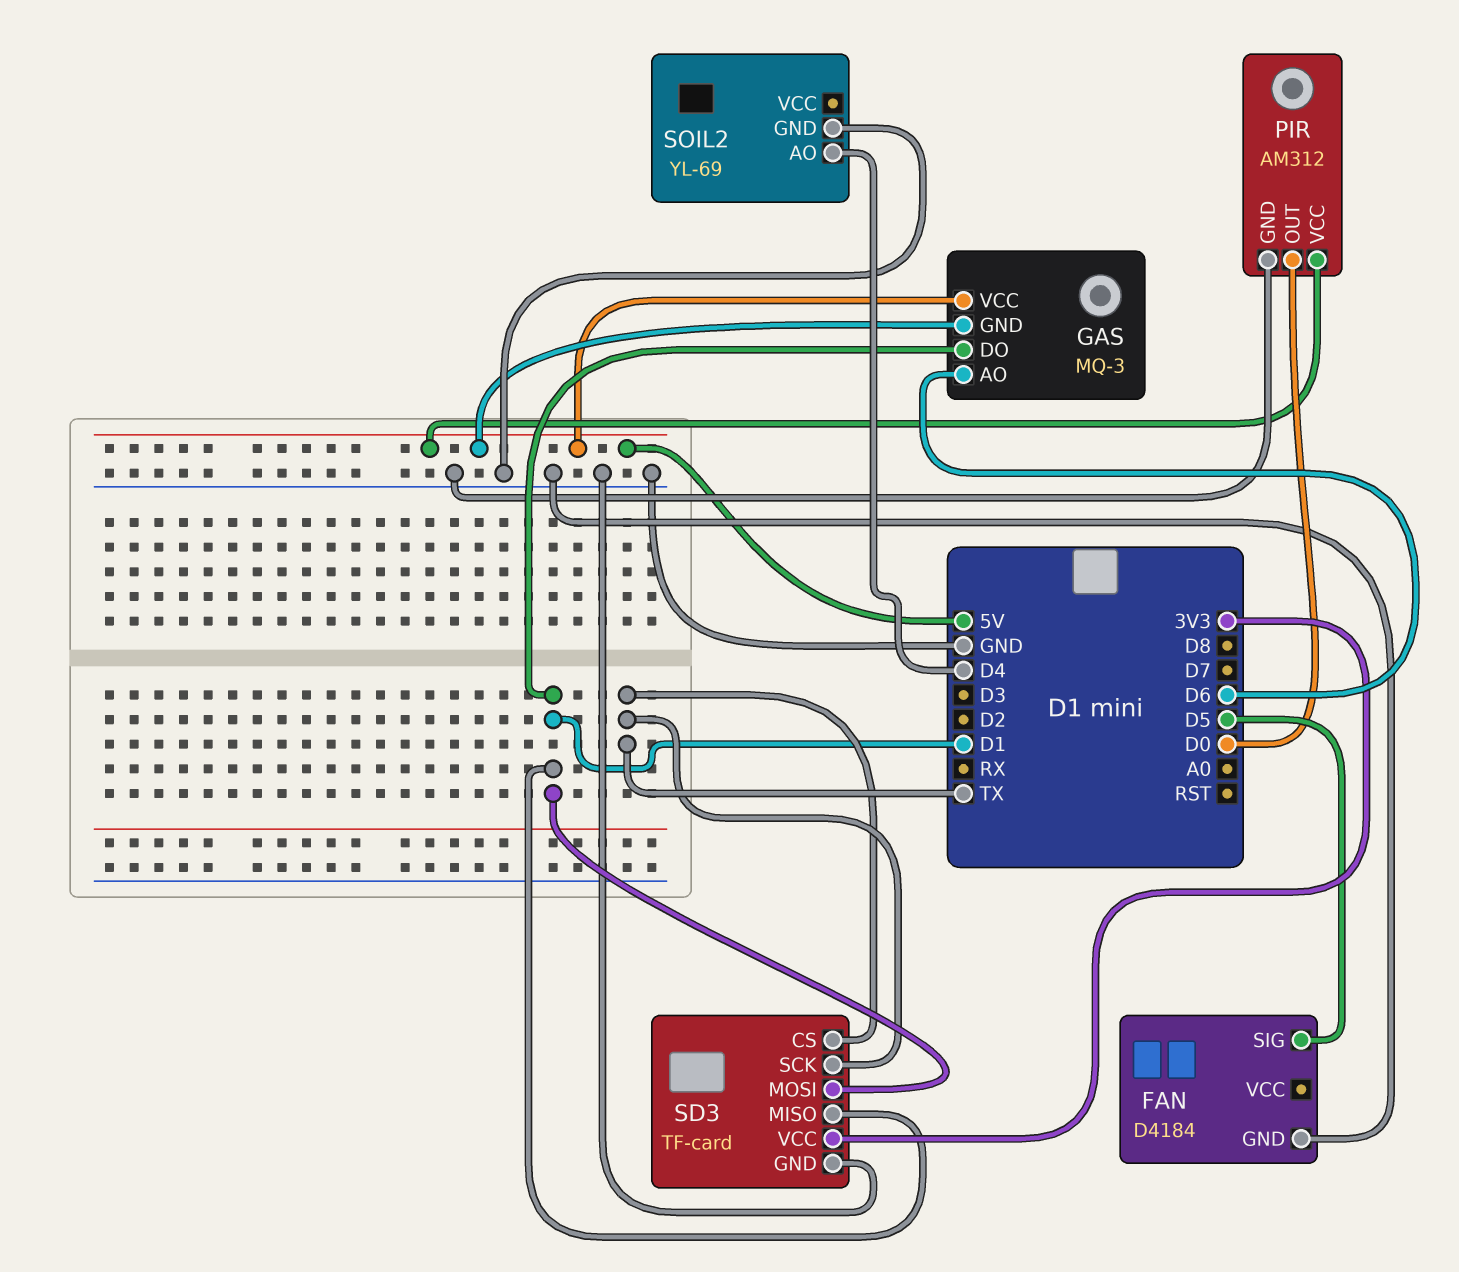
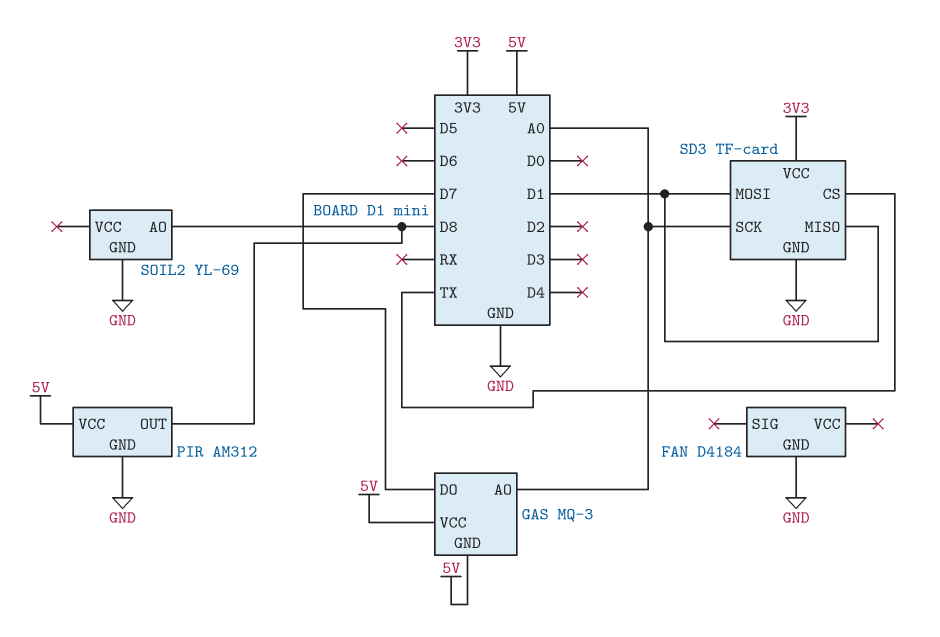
FAN pin SIG: D5 -> none
GAS pin AO: D6 -> A0
GAS pin DO: D1 -> D7
PIR pin OUT: D0 -> D8
SD3 pin SCK: TX -> A0
SOIL2 pin AO: D4 -> D8

